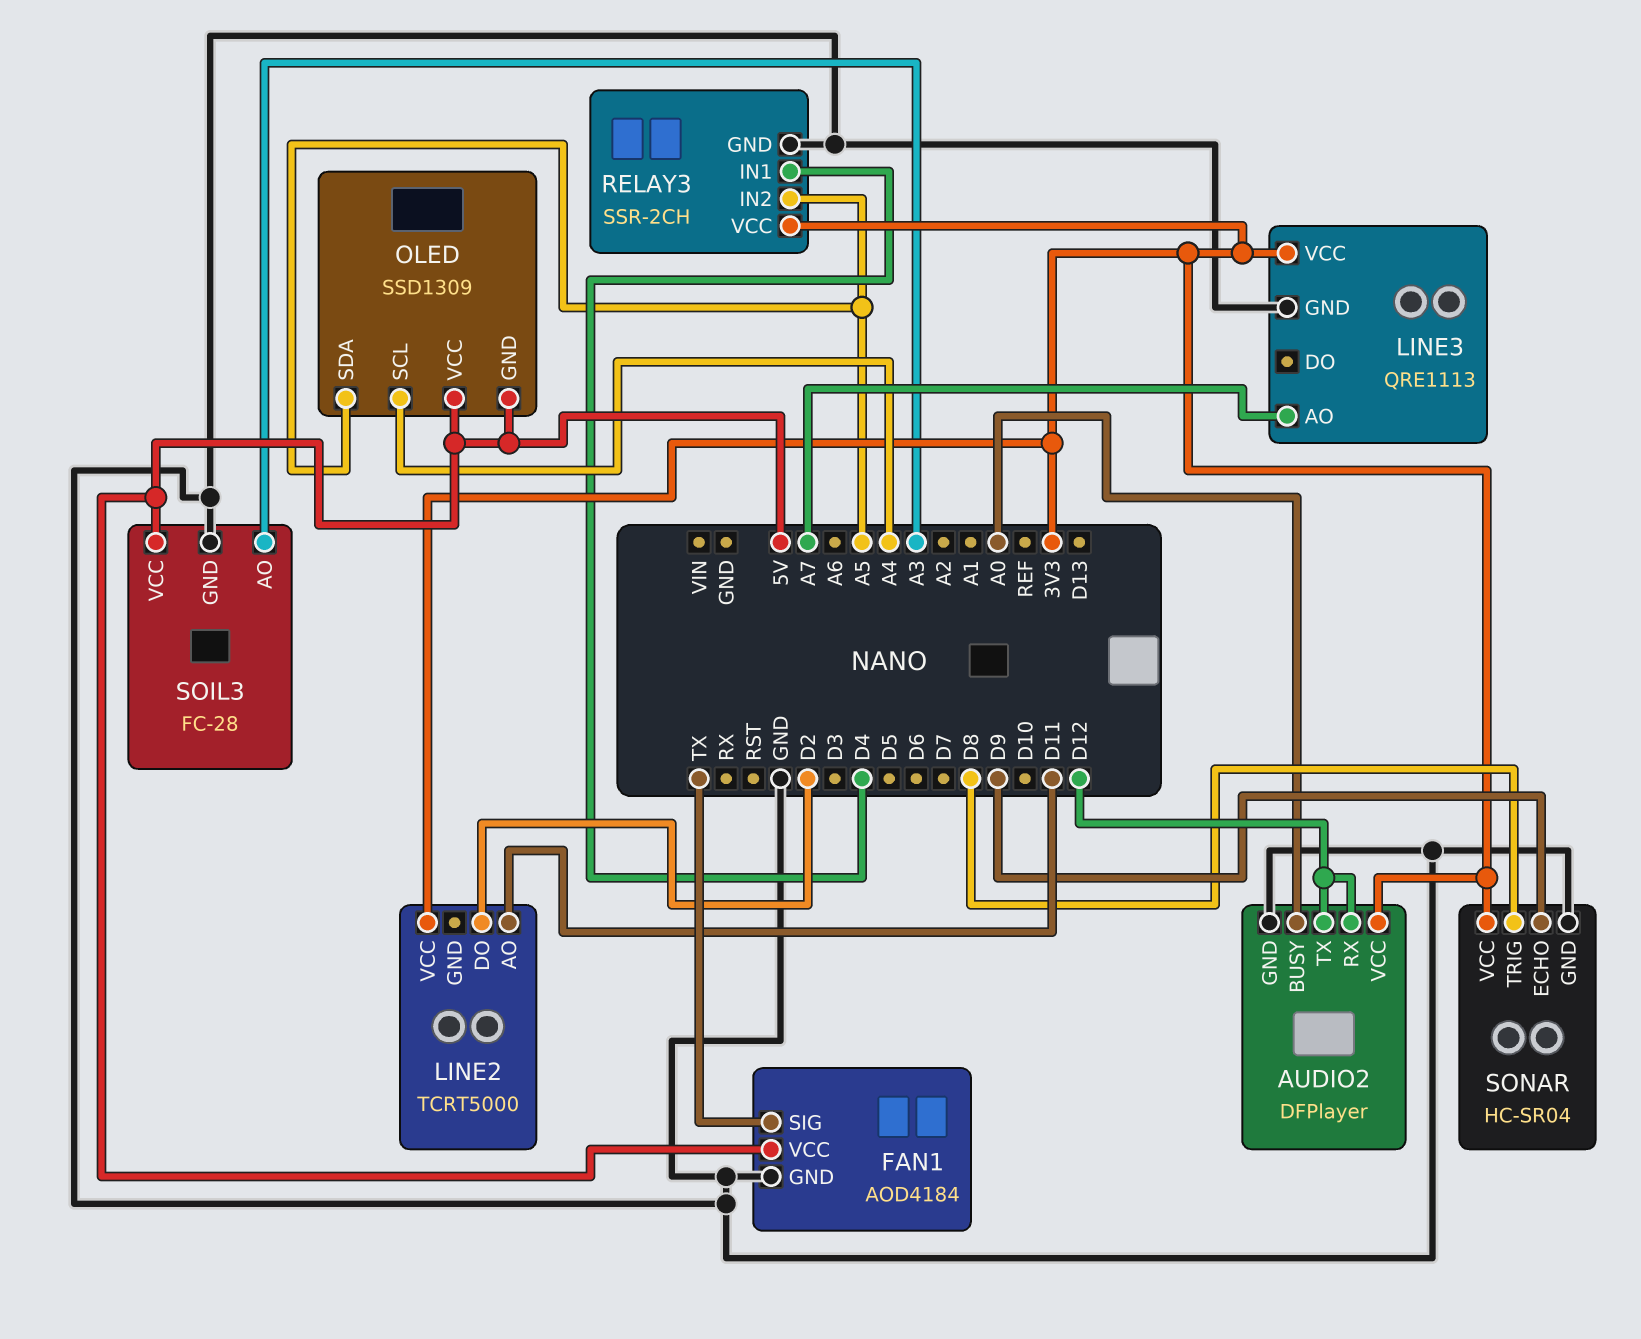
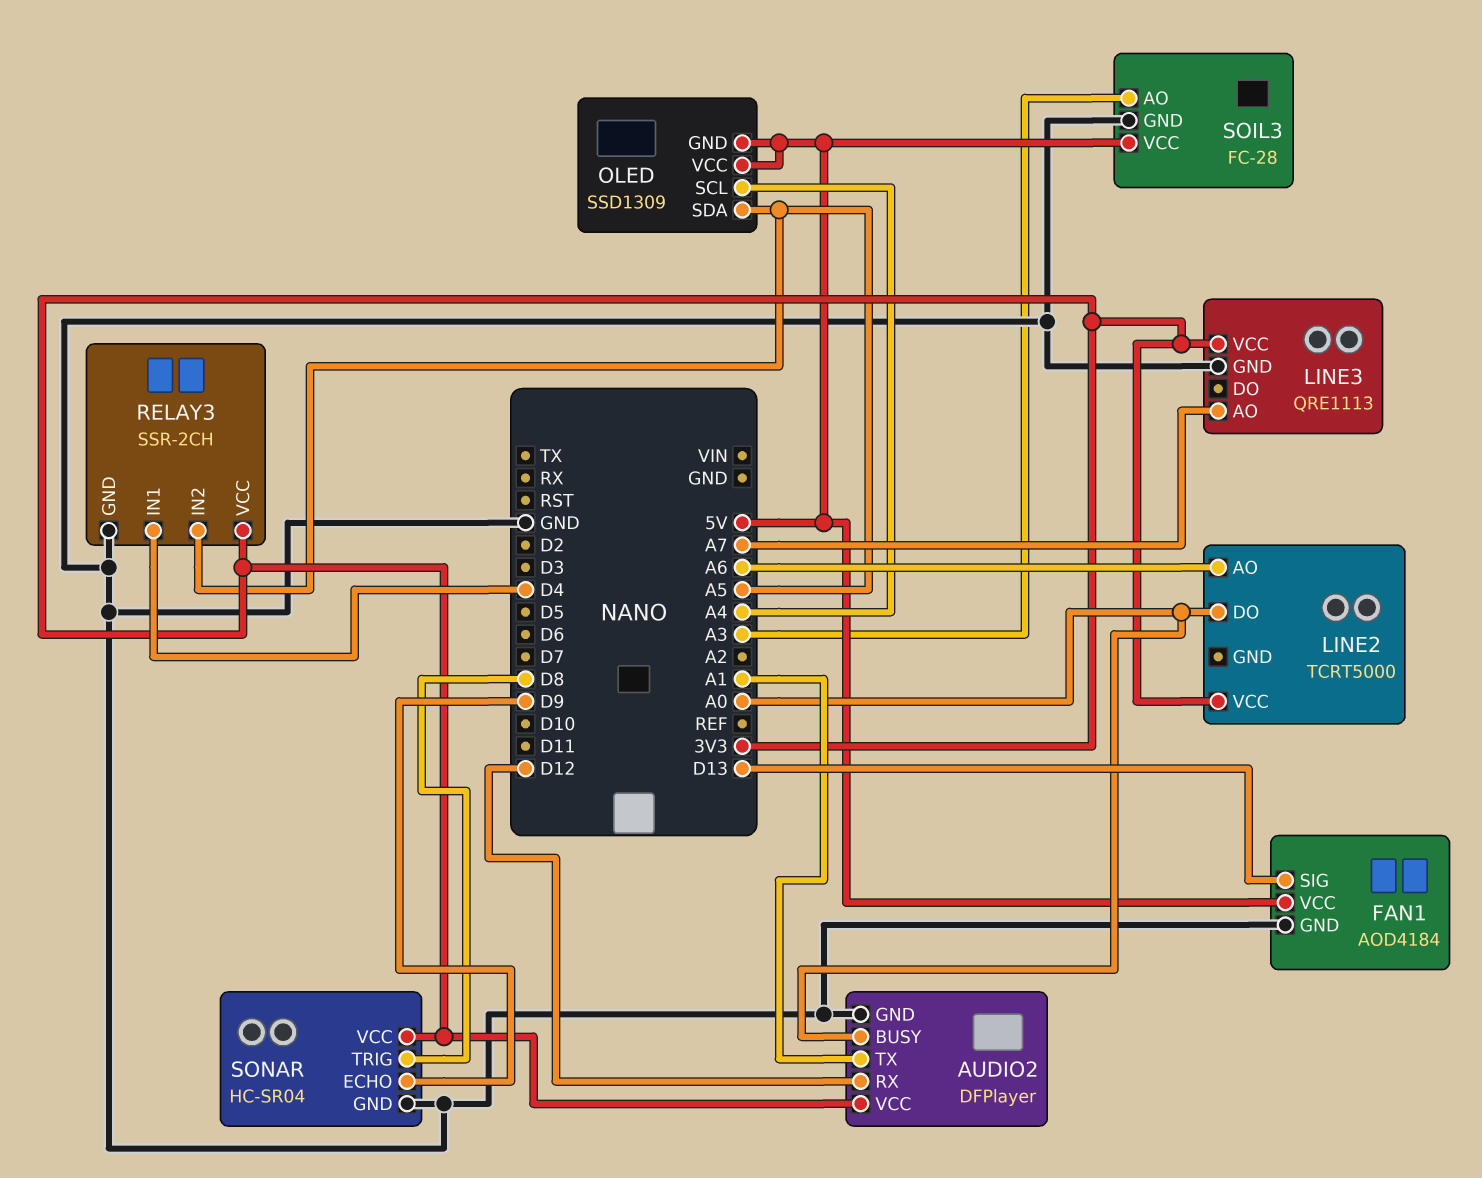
AUDIO2 pin TX: D12 -> A1
FAN1 pin SIG: TX -> D13
LINE2 pin AO: D11 -> A6
LINE2 pin DO: D2 -> A0

